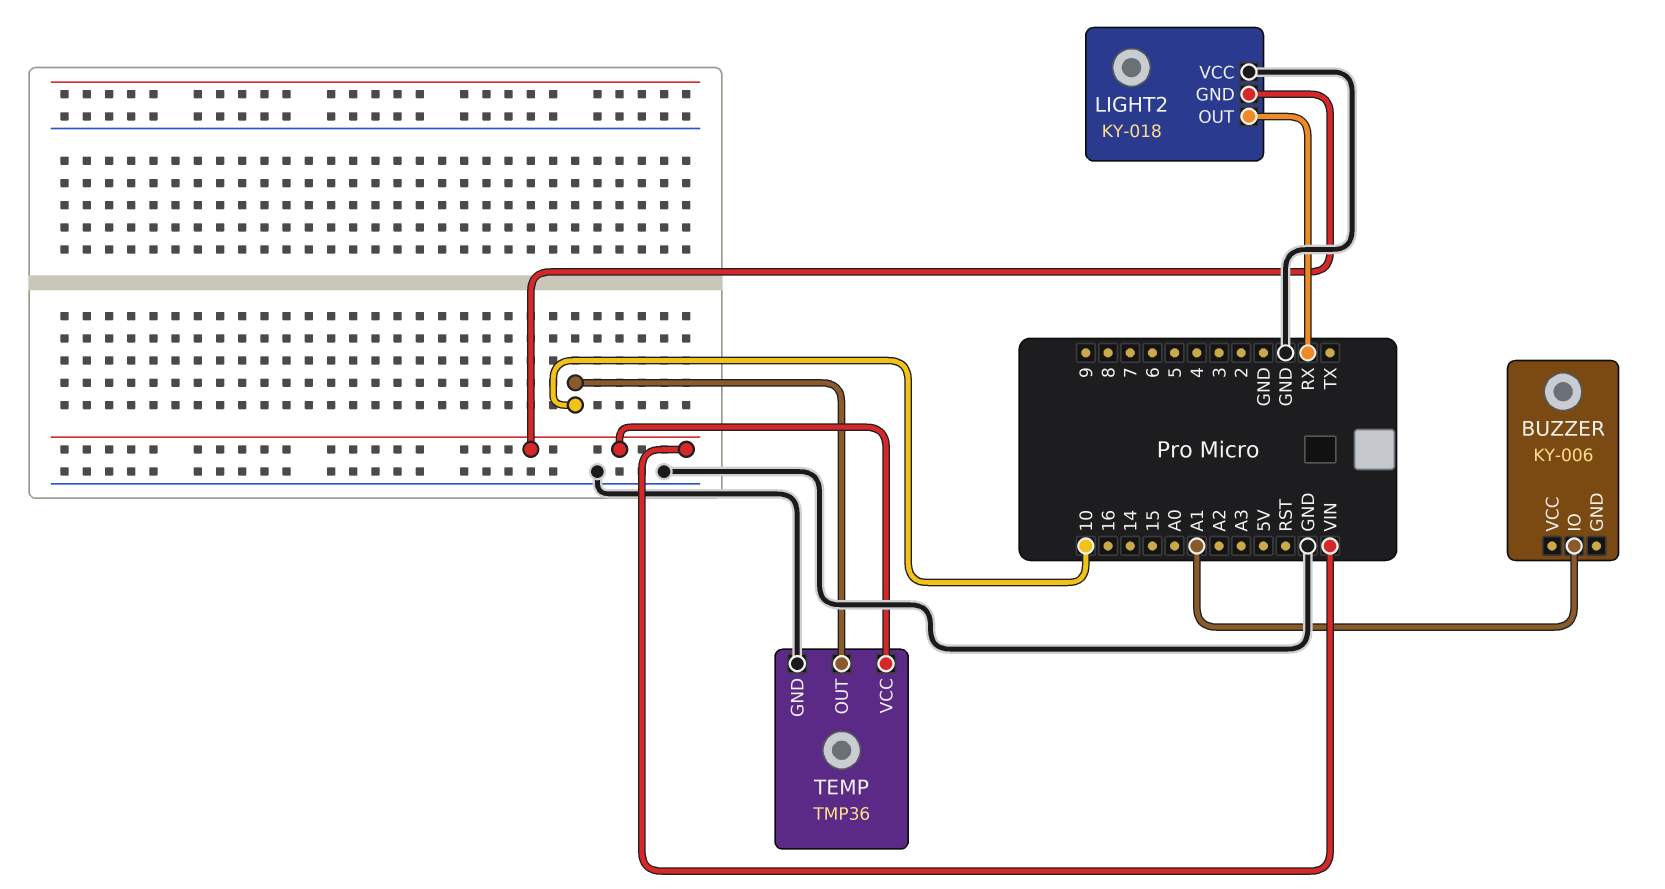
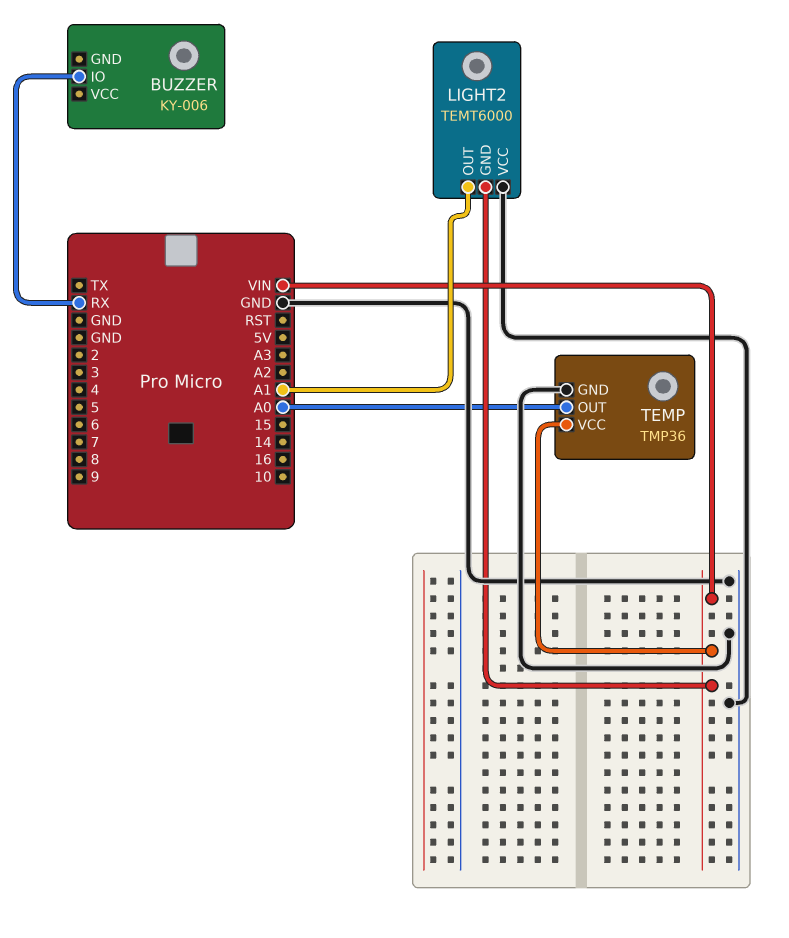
BUZZER pin IO: A1 -> RX
LIGHT2: KY-018 -> TEMT6000
LIGHT2 pin OUT: RX -> A1
TEMP pin OUT: 10 -> A0

